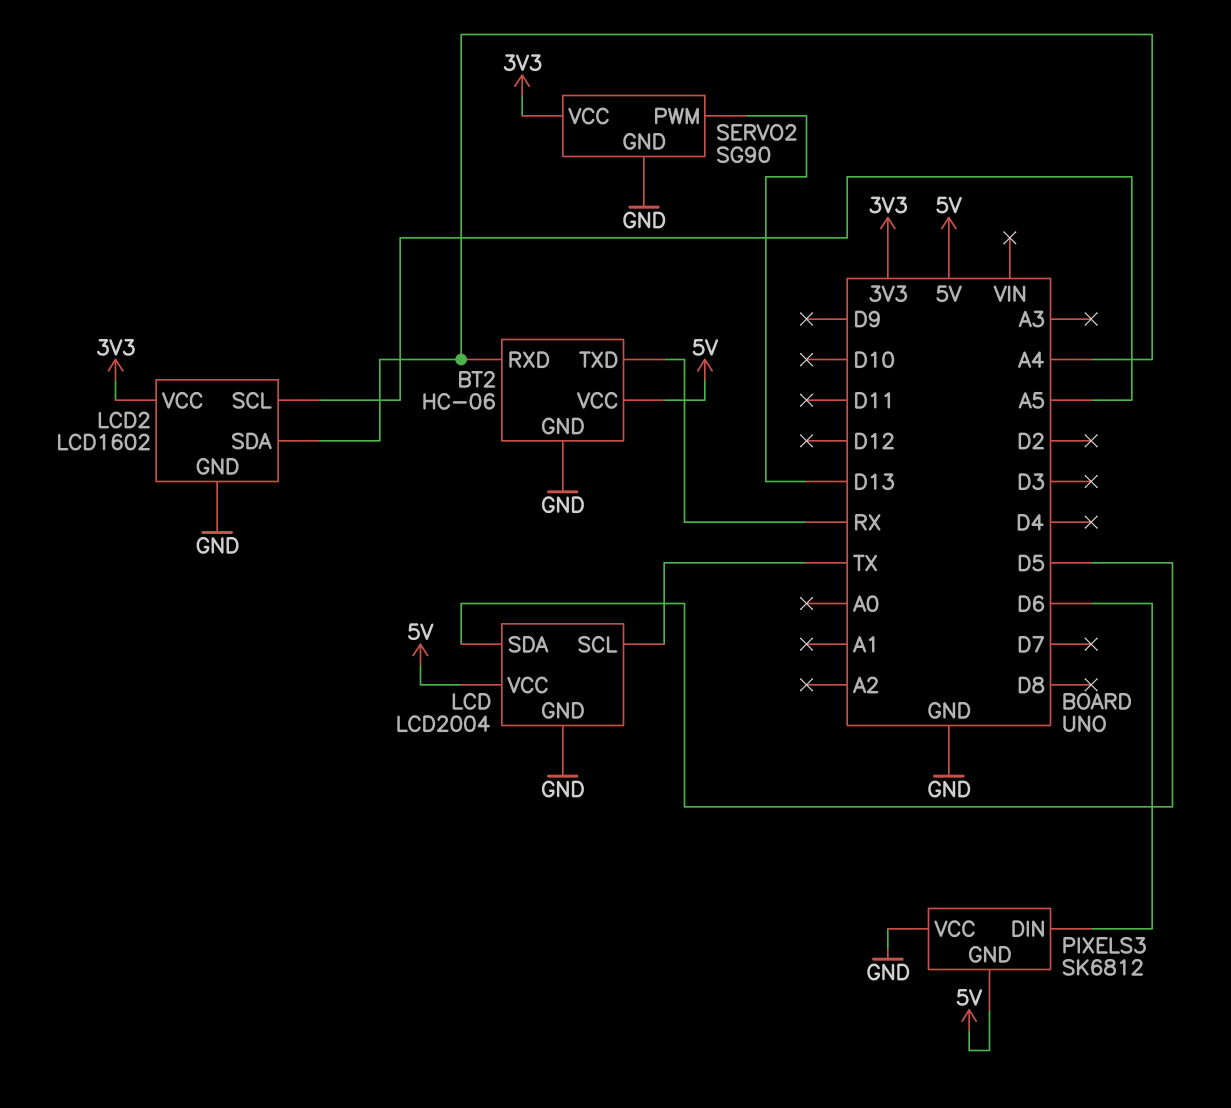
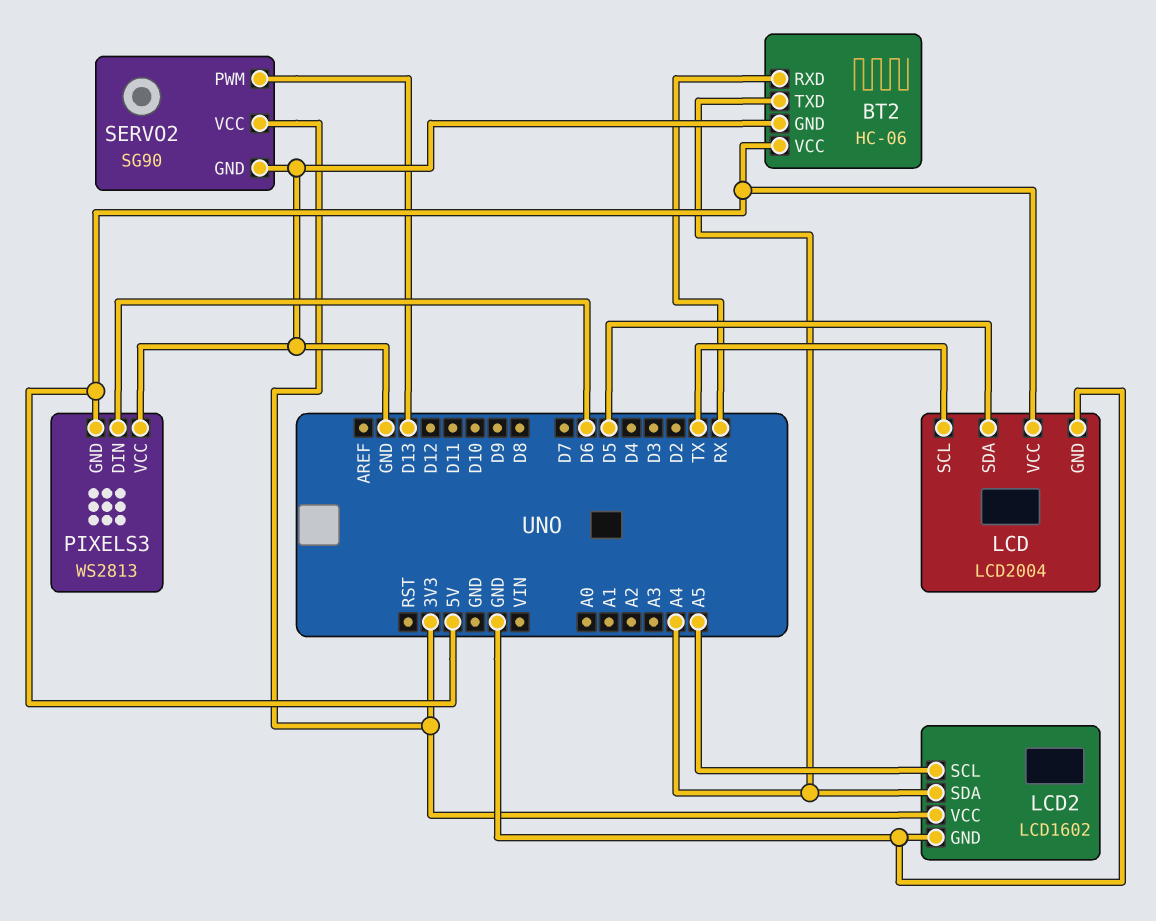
BT2 pin RXD: A4 -> RX
BT2 pin TXD: RX -> A4
PIXELS3: SK6812 -> WS2813

